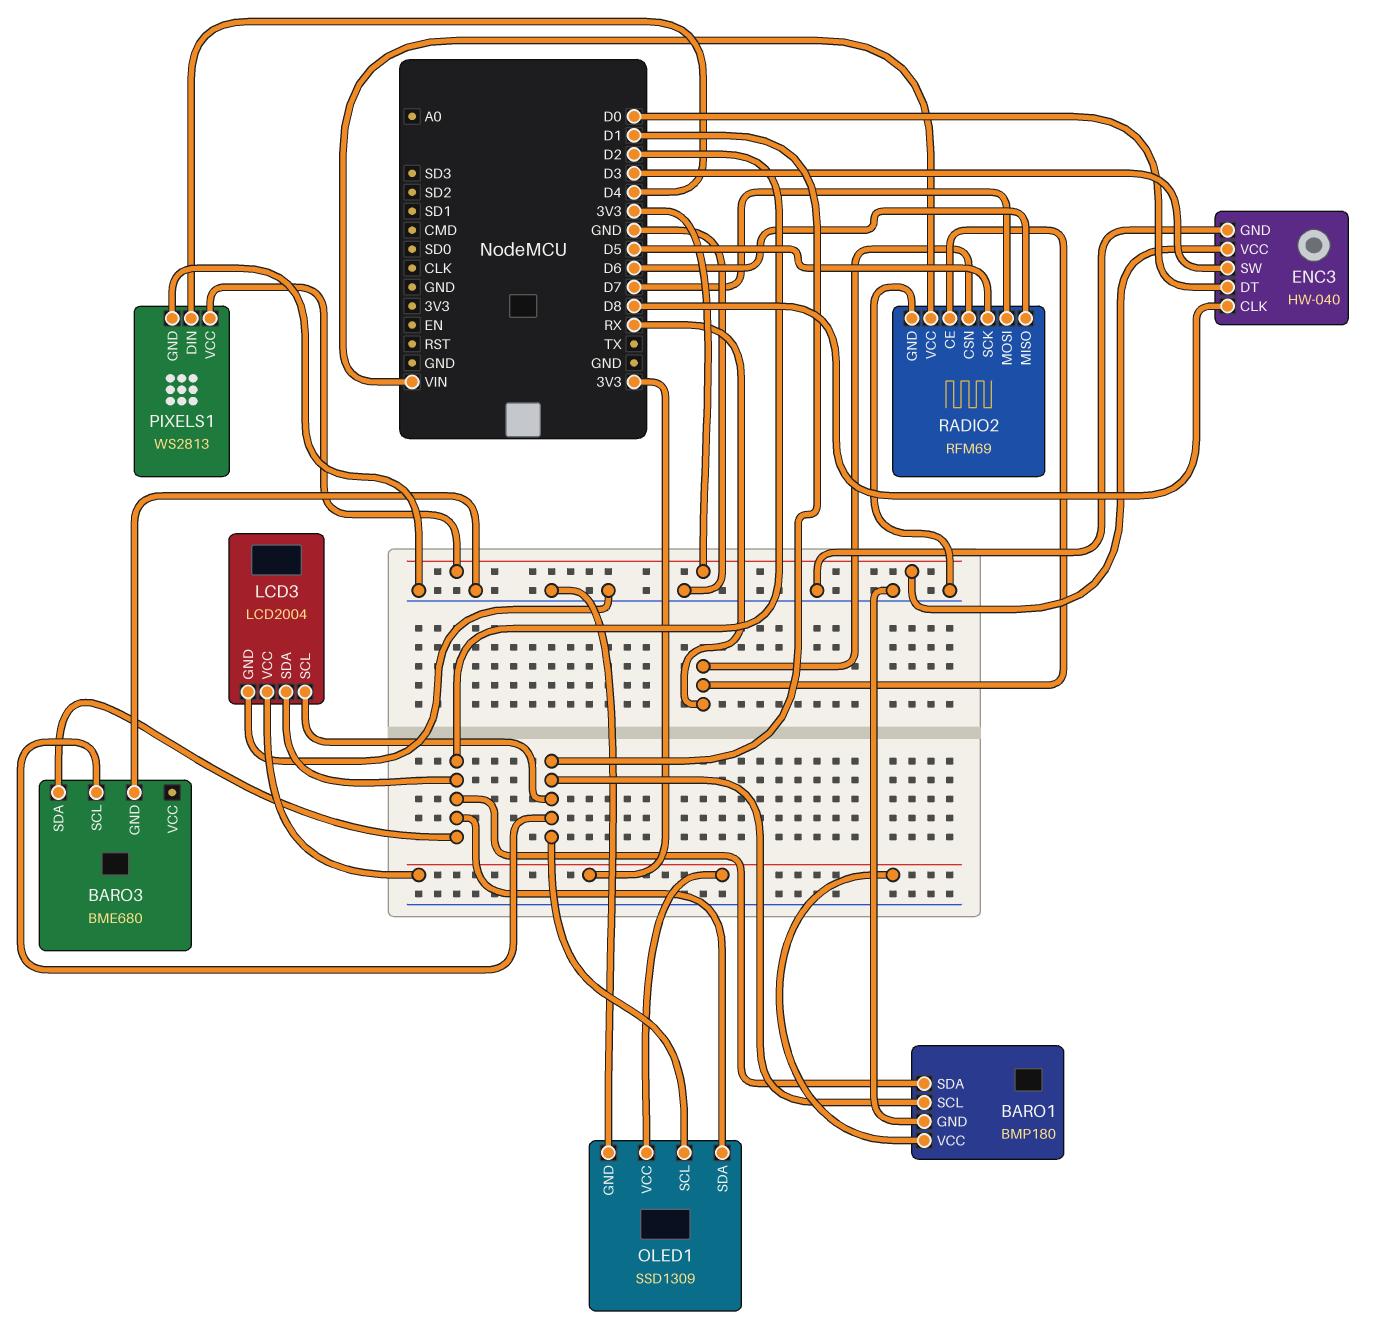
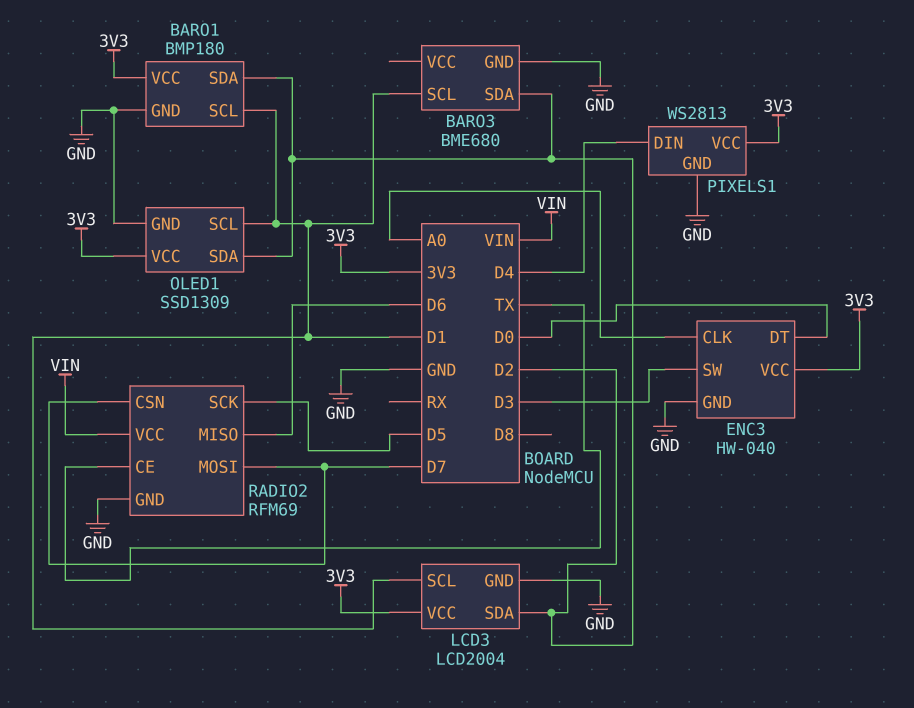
ENC3 pin CLK: D8 -> A0
RADIO2 pin CE: RX -> TX
RADIO2 pin CSN: RX -> D7

